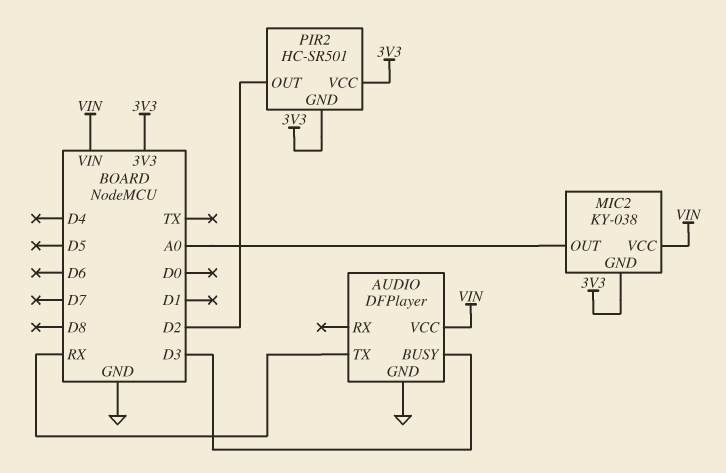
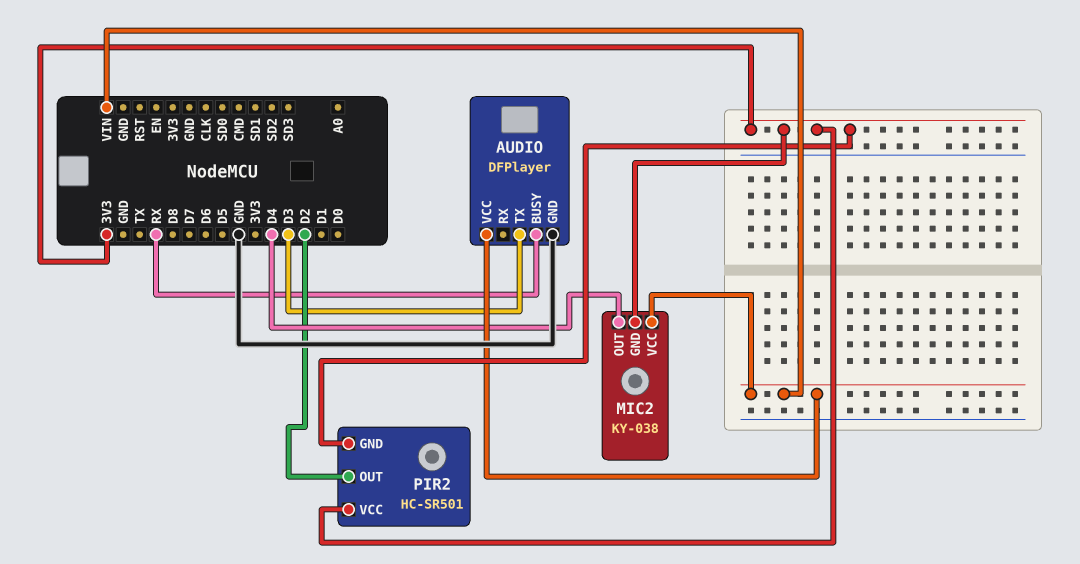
AUDIO pin BUSY: D3 -> RX
AUDIO pin TX: RX -> D3
MIC2 pin OUT: A0 -> D4

